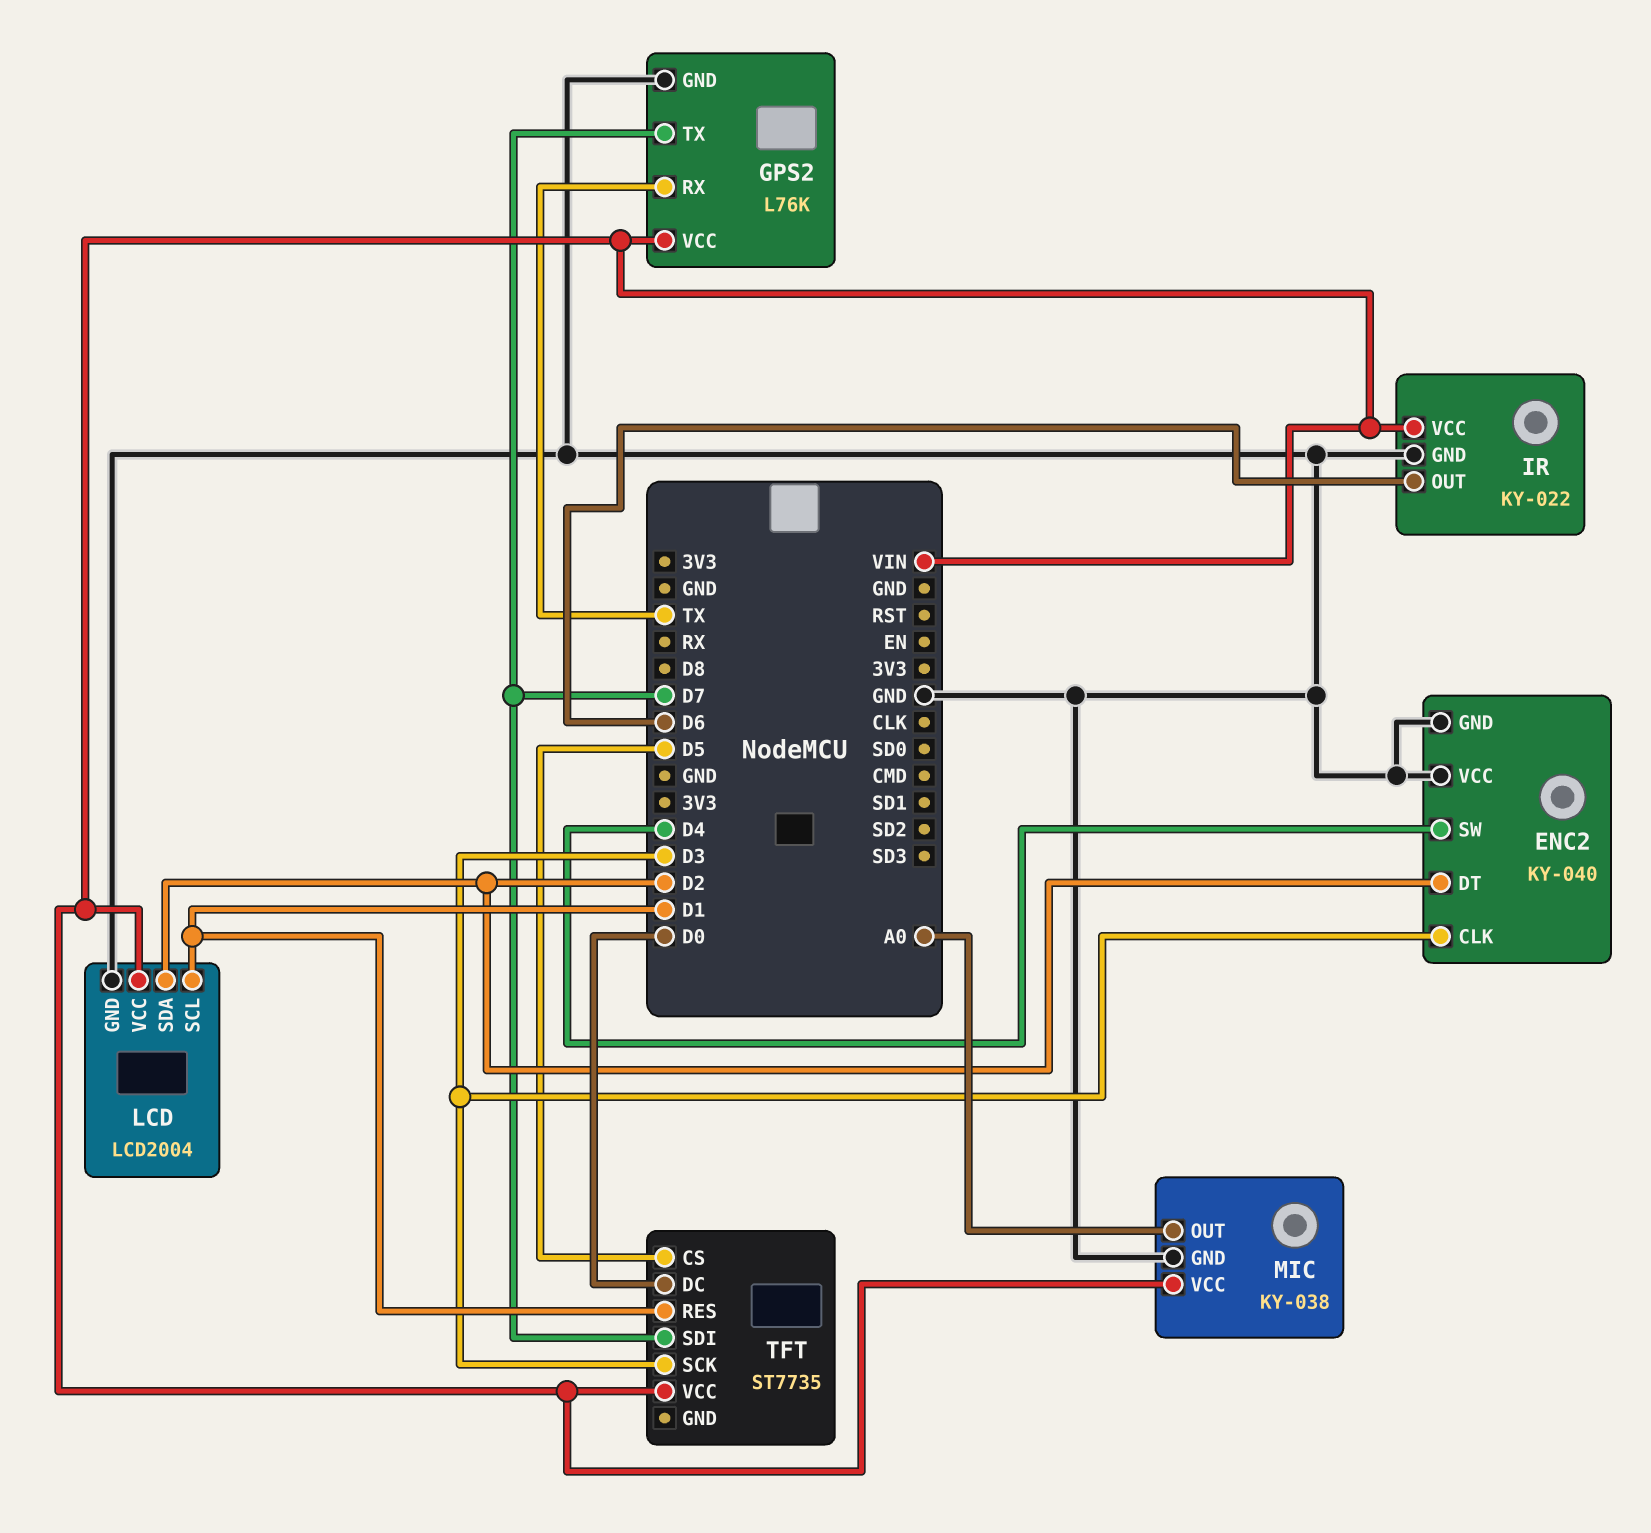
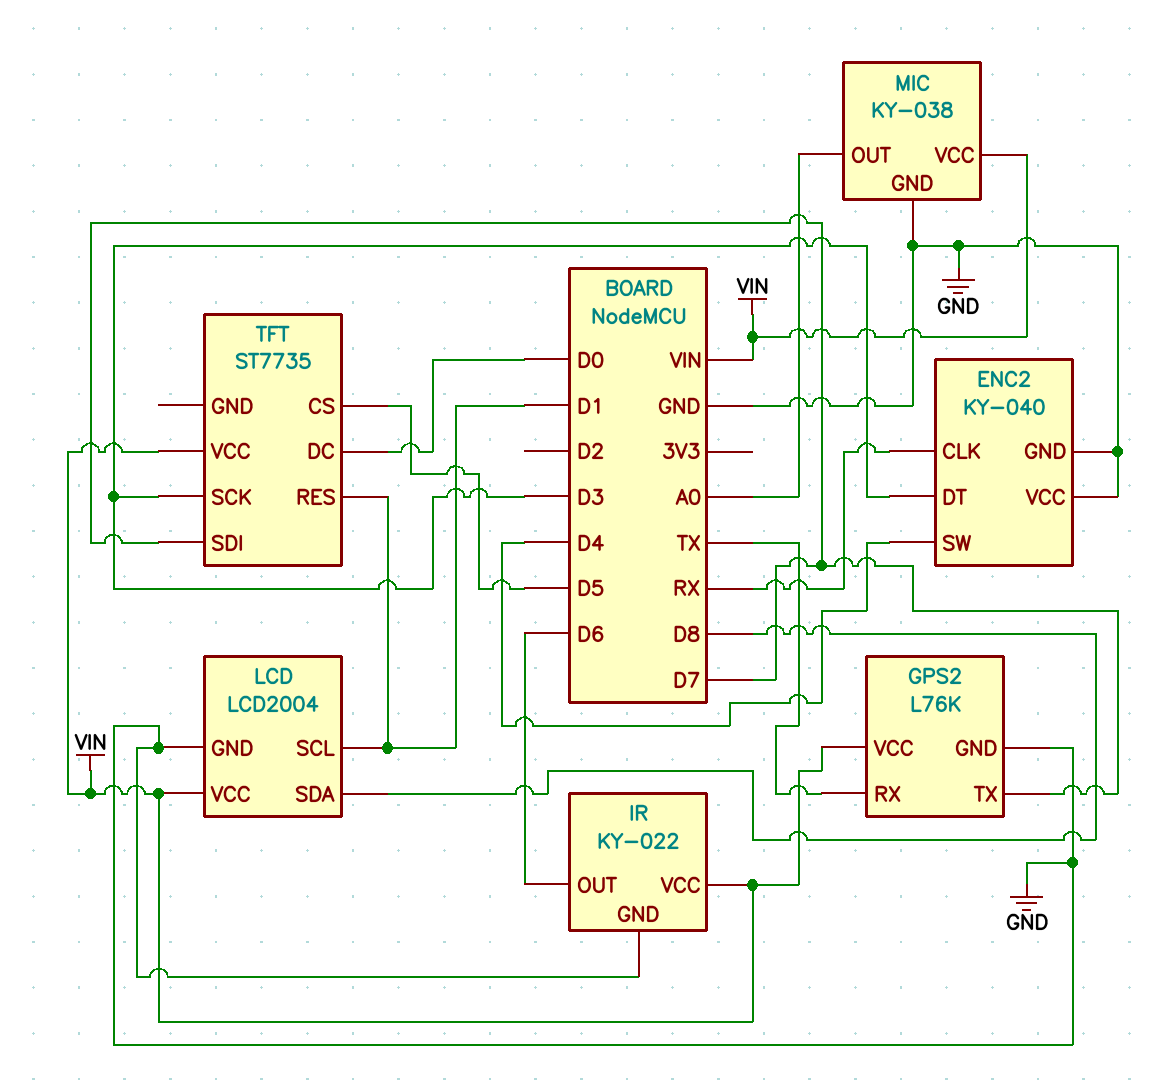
ENC2 pin CLK: D3 -> RX
ENC2 pin DT: D2 -> D3
LCD pin SDA: D2 -> D8

